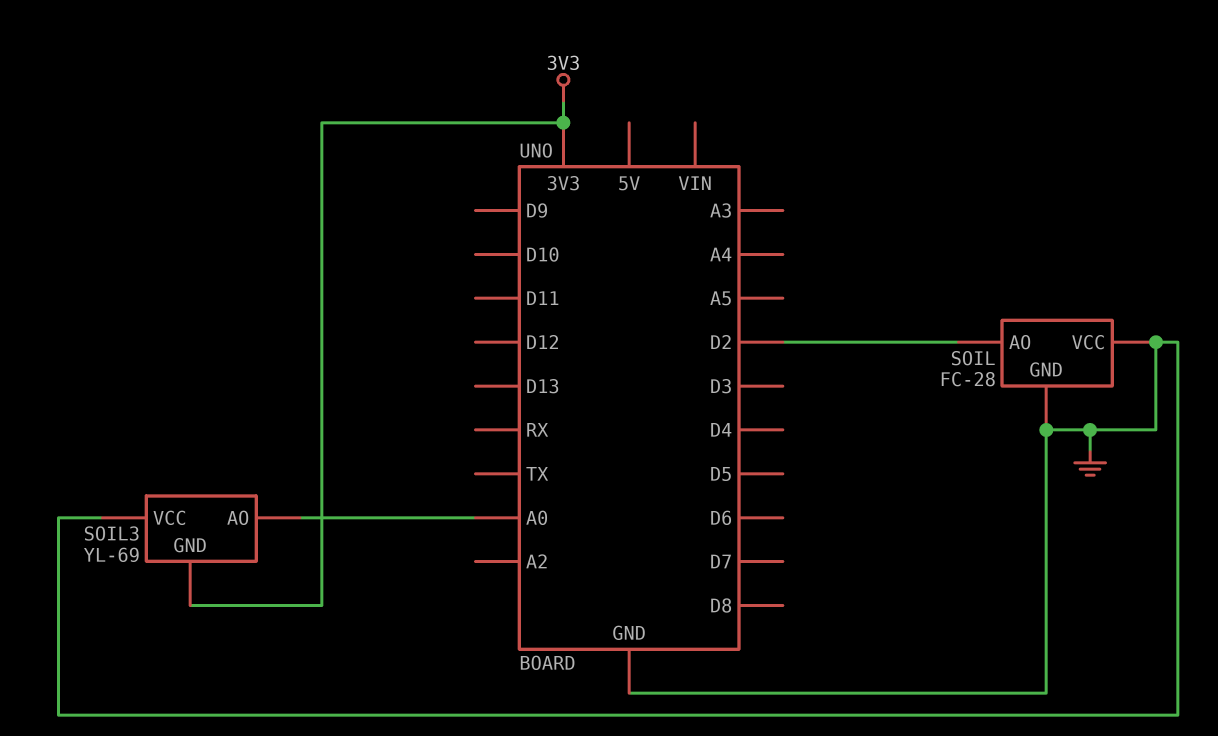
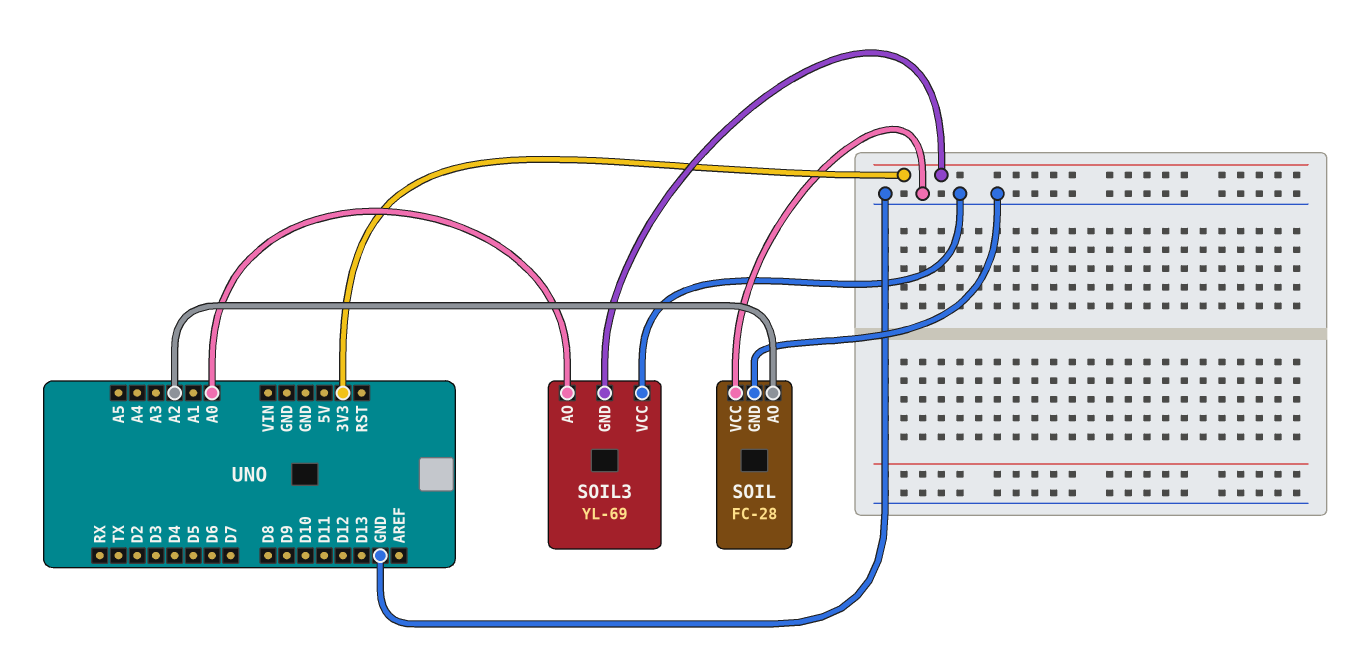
SOIL pin AO: D2 -> A2

